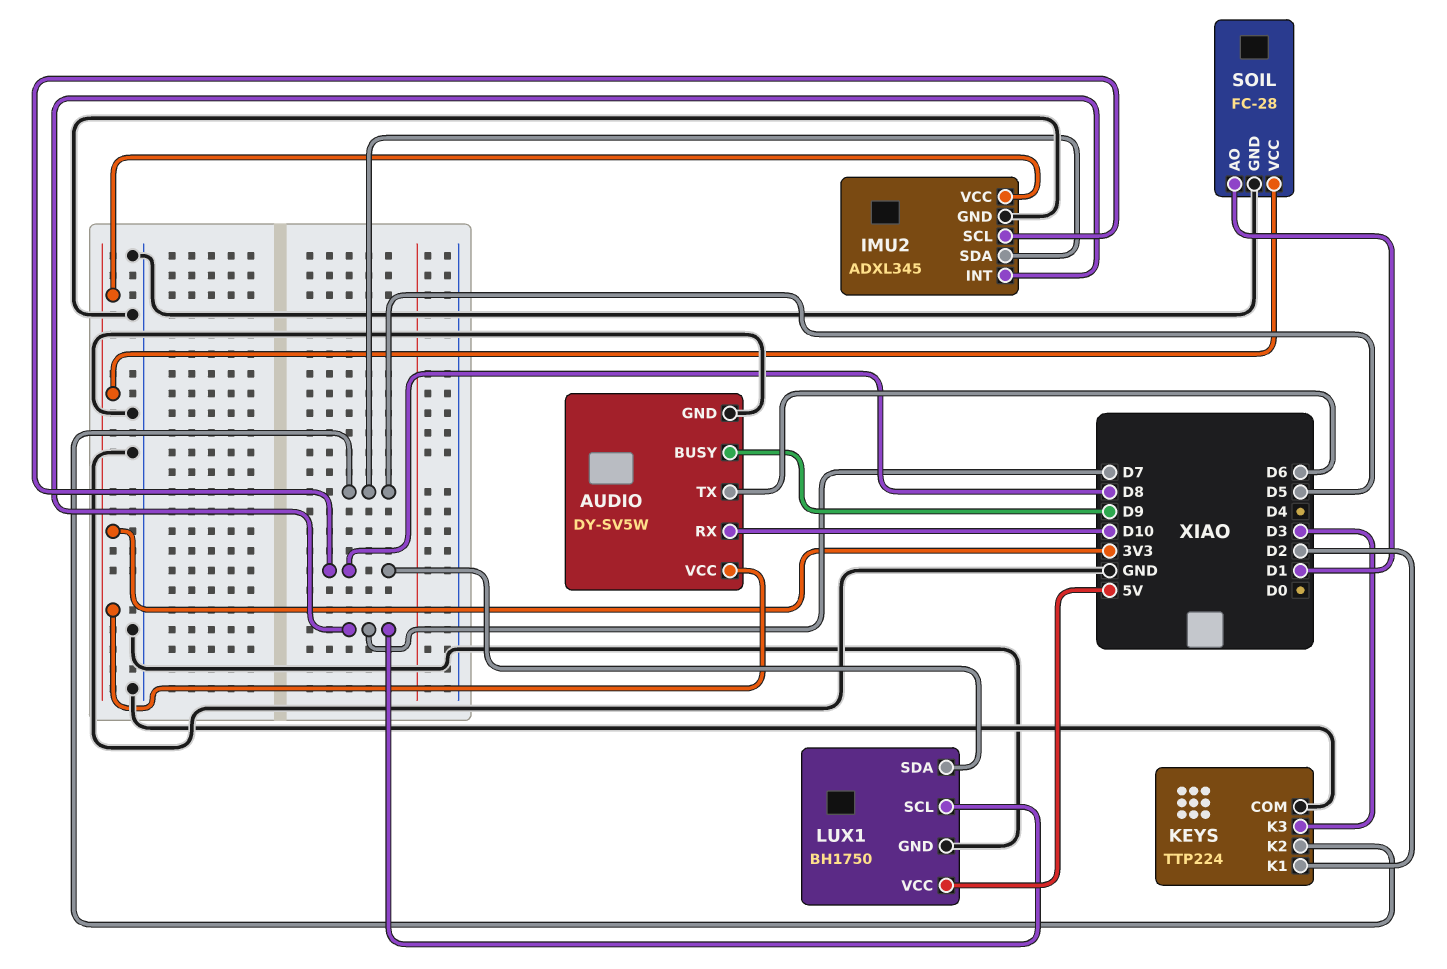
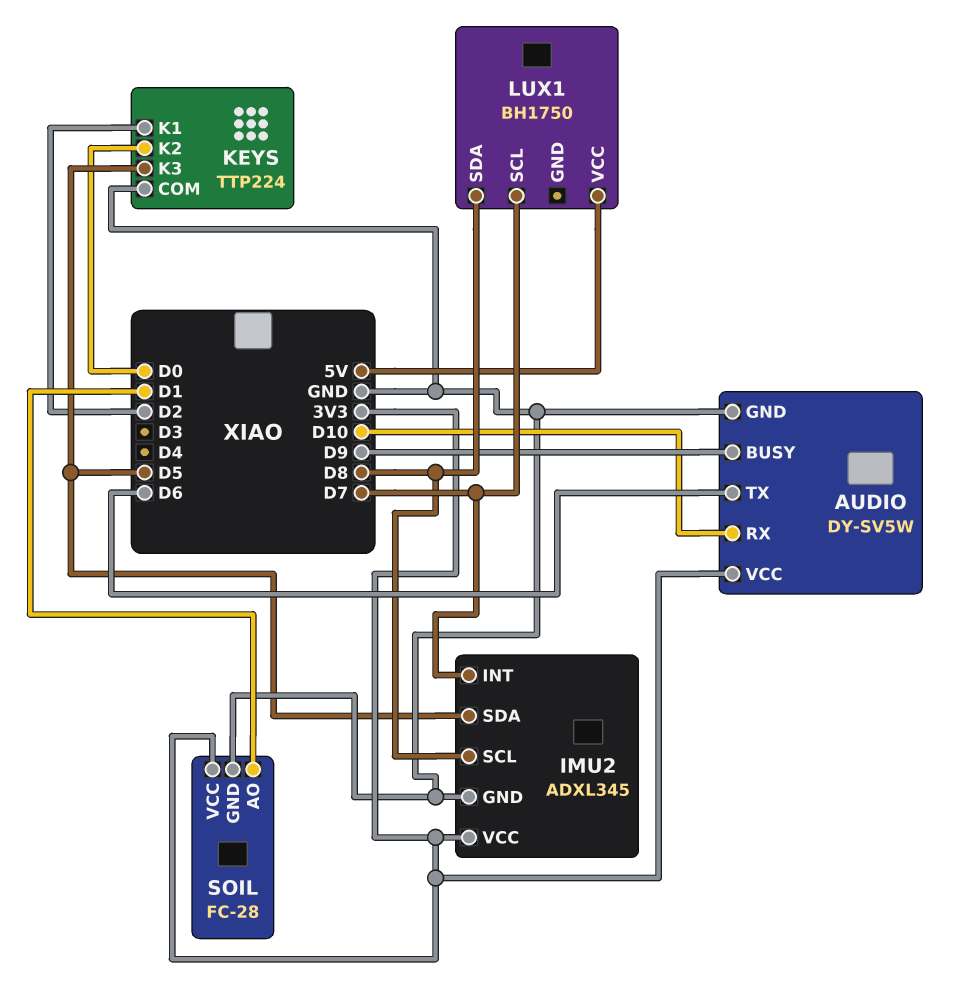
KEYS pin K2: D5 -> D0
KEYS pin K3: D3 -> D5
LUX1 pin GND: GND -> none

